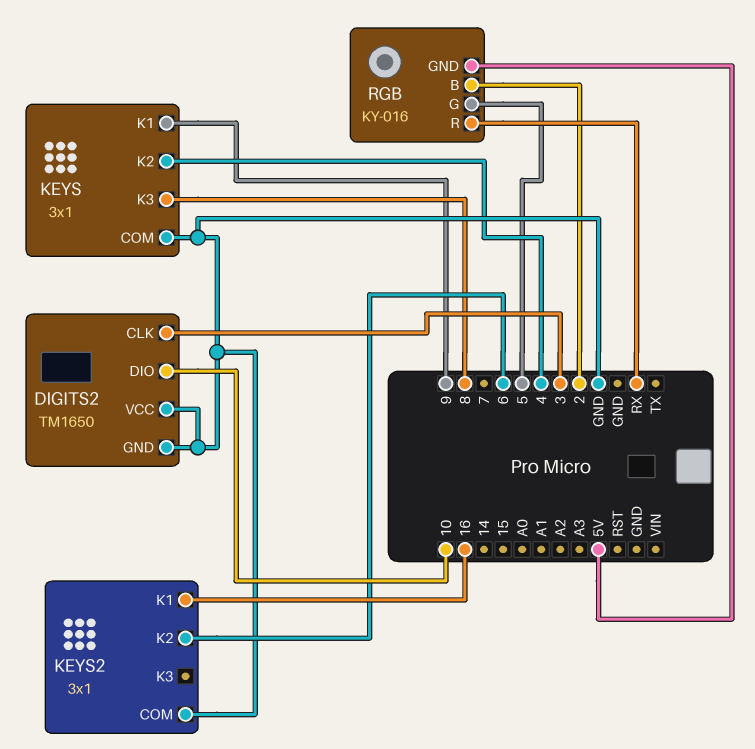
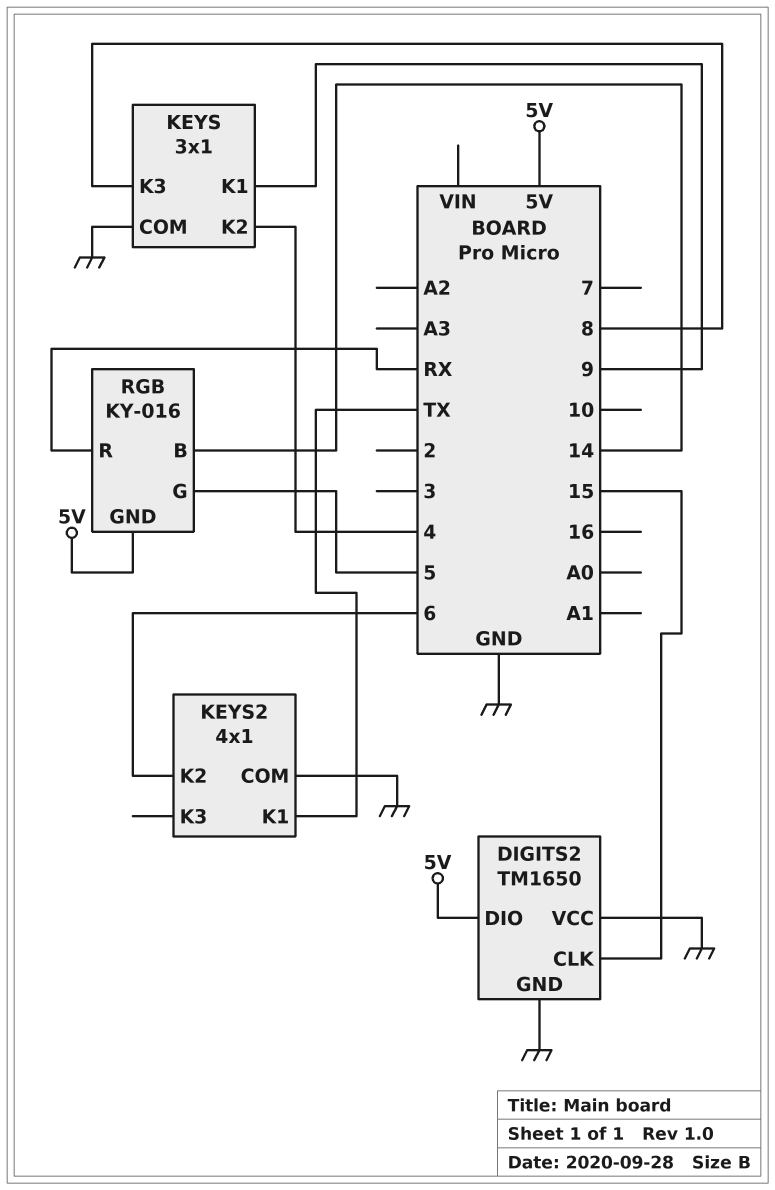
DIGITS2 pin CLK: 3 -> 15
DIGITS2 pin DIO: 10 -> 5V
KEYS2: 3x1 -> 4x1
KEYS2 pin K1: 16 -> TX
RGB pin B: 2 -> 14

